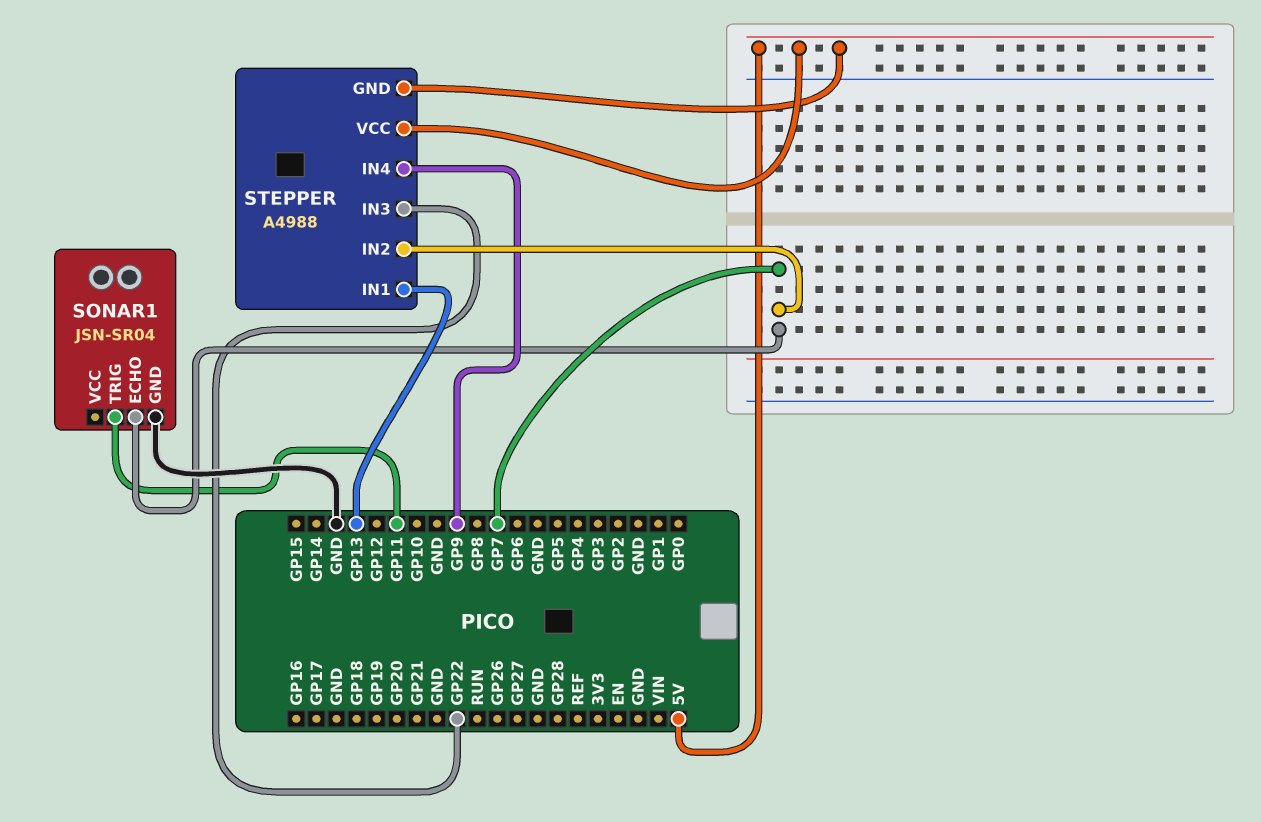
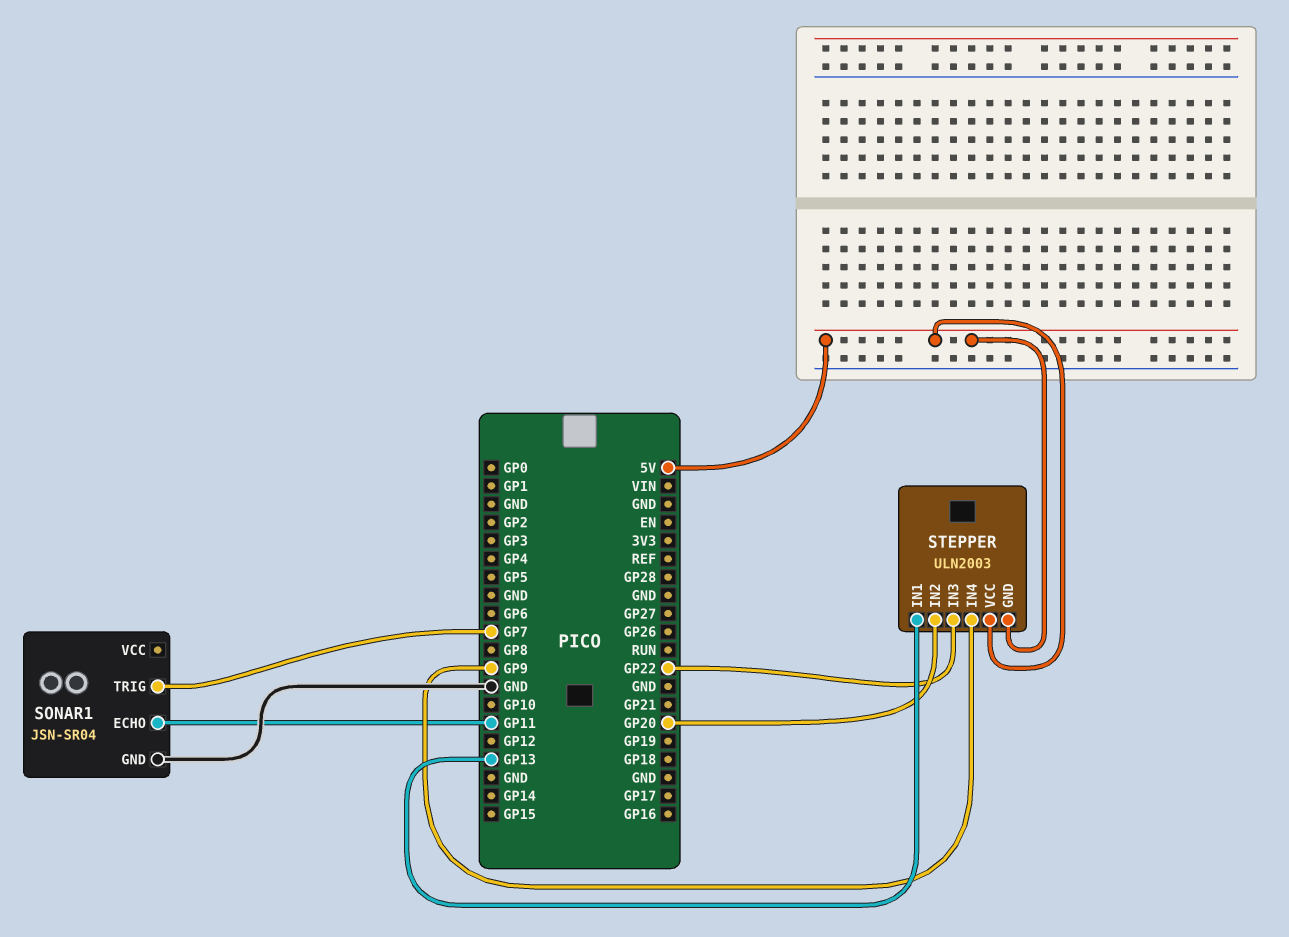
SONAR1 pin ECHO: GP7 -> GP11
SONAR1 pin TRIG: GP11 -> GP7
STEPPER: A4988 -> ULN2003
STEPPER pin IN2: GP7 -> GP20

